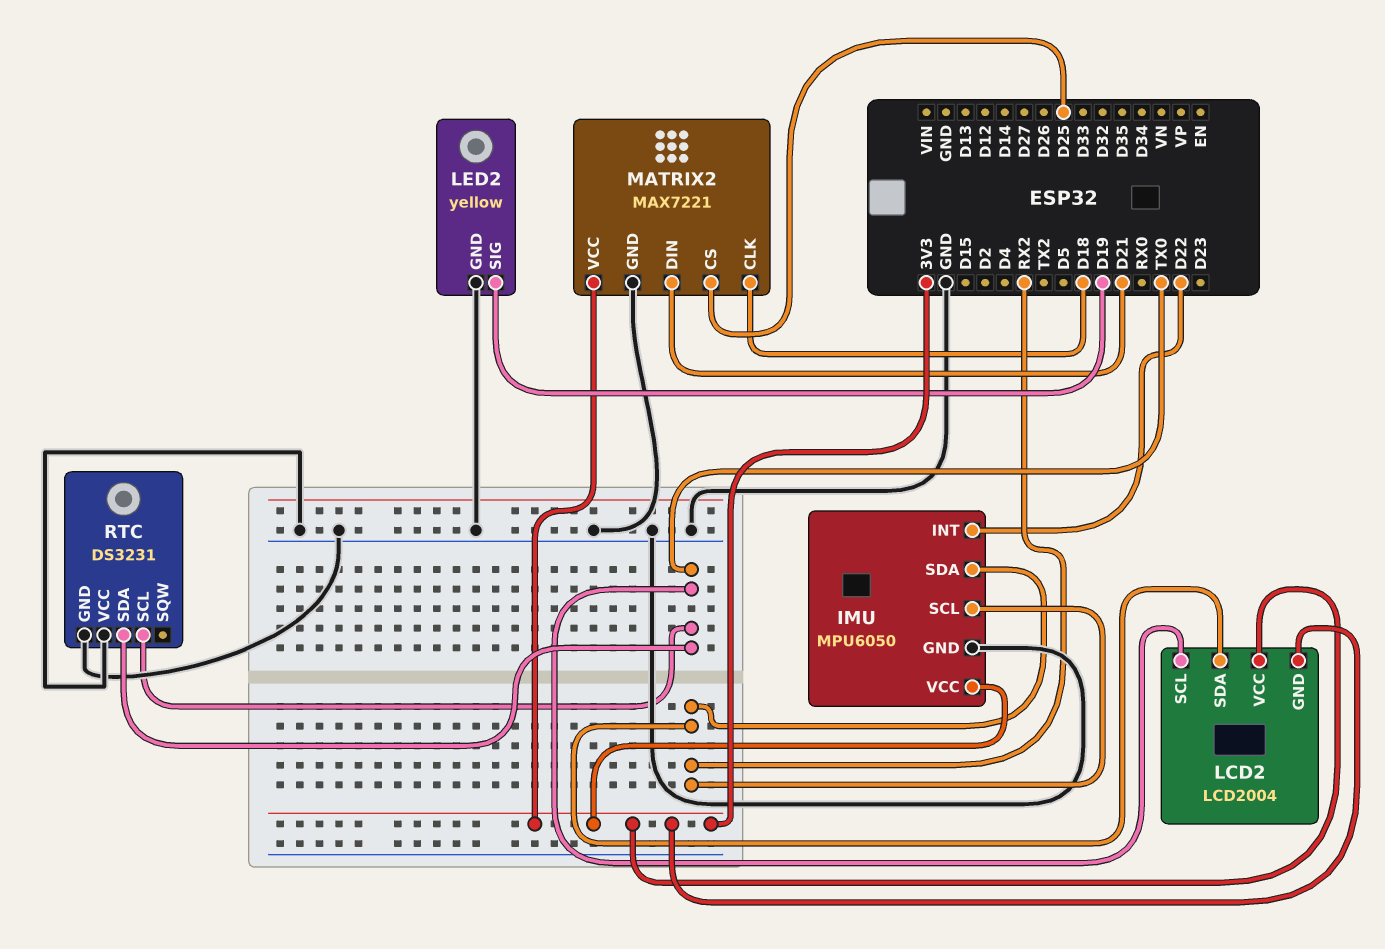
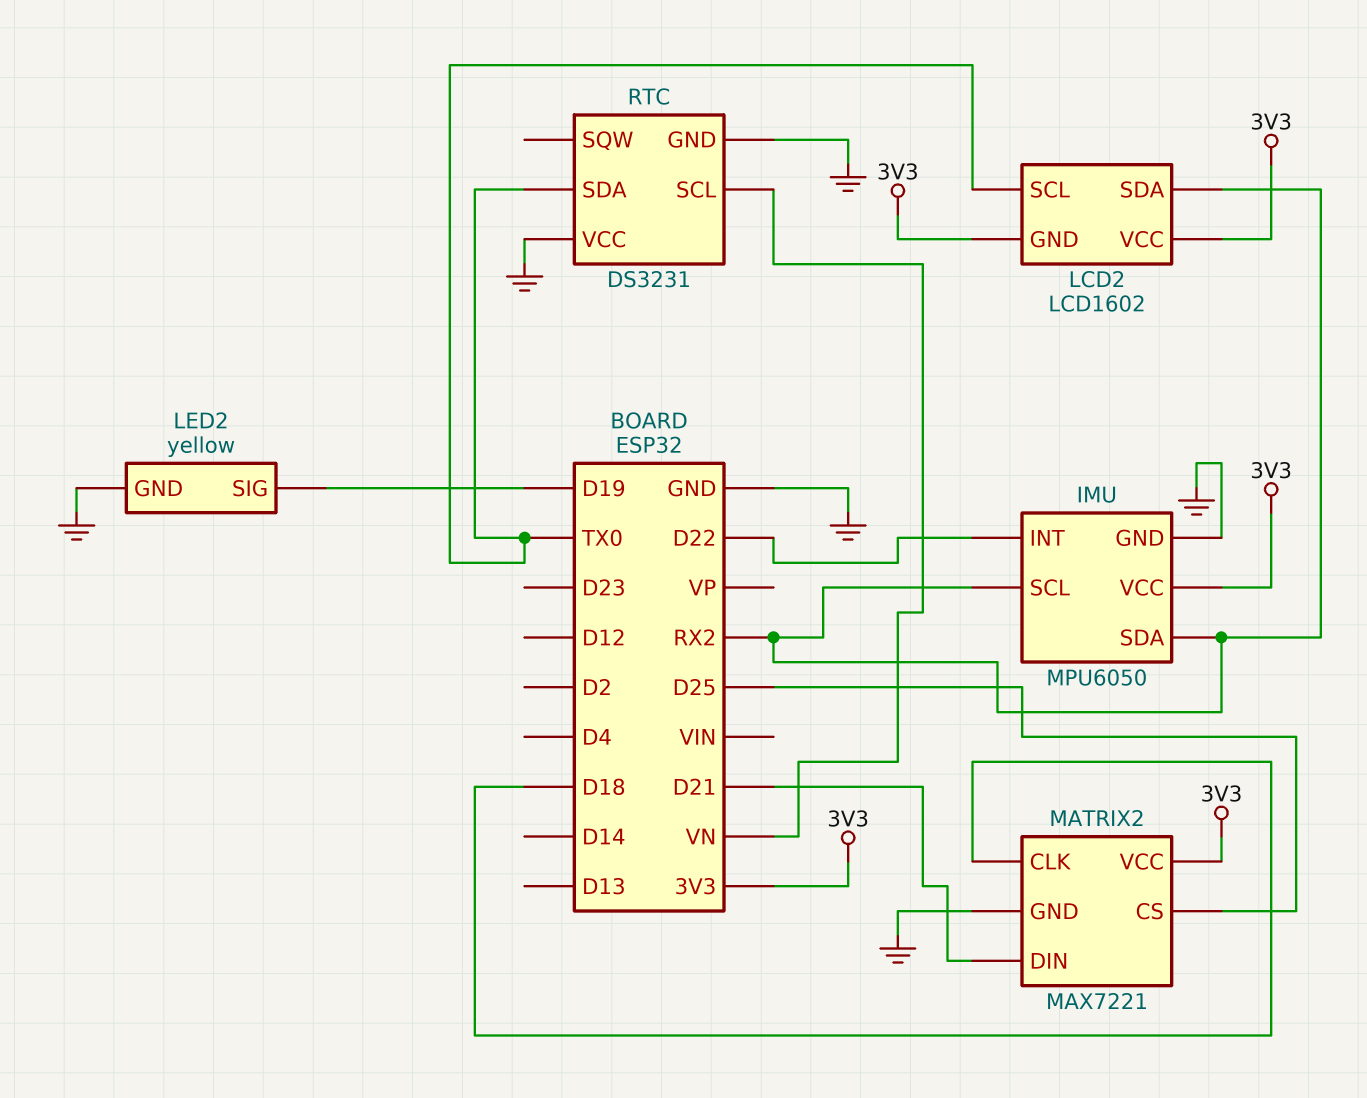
LCD2: LCD2004 -> LCD1602
RTC pin SCL: TX0 -> VN

